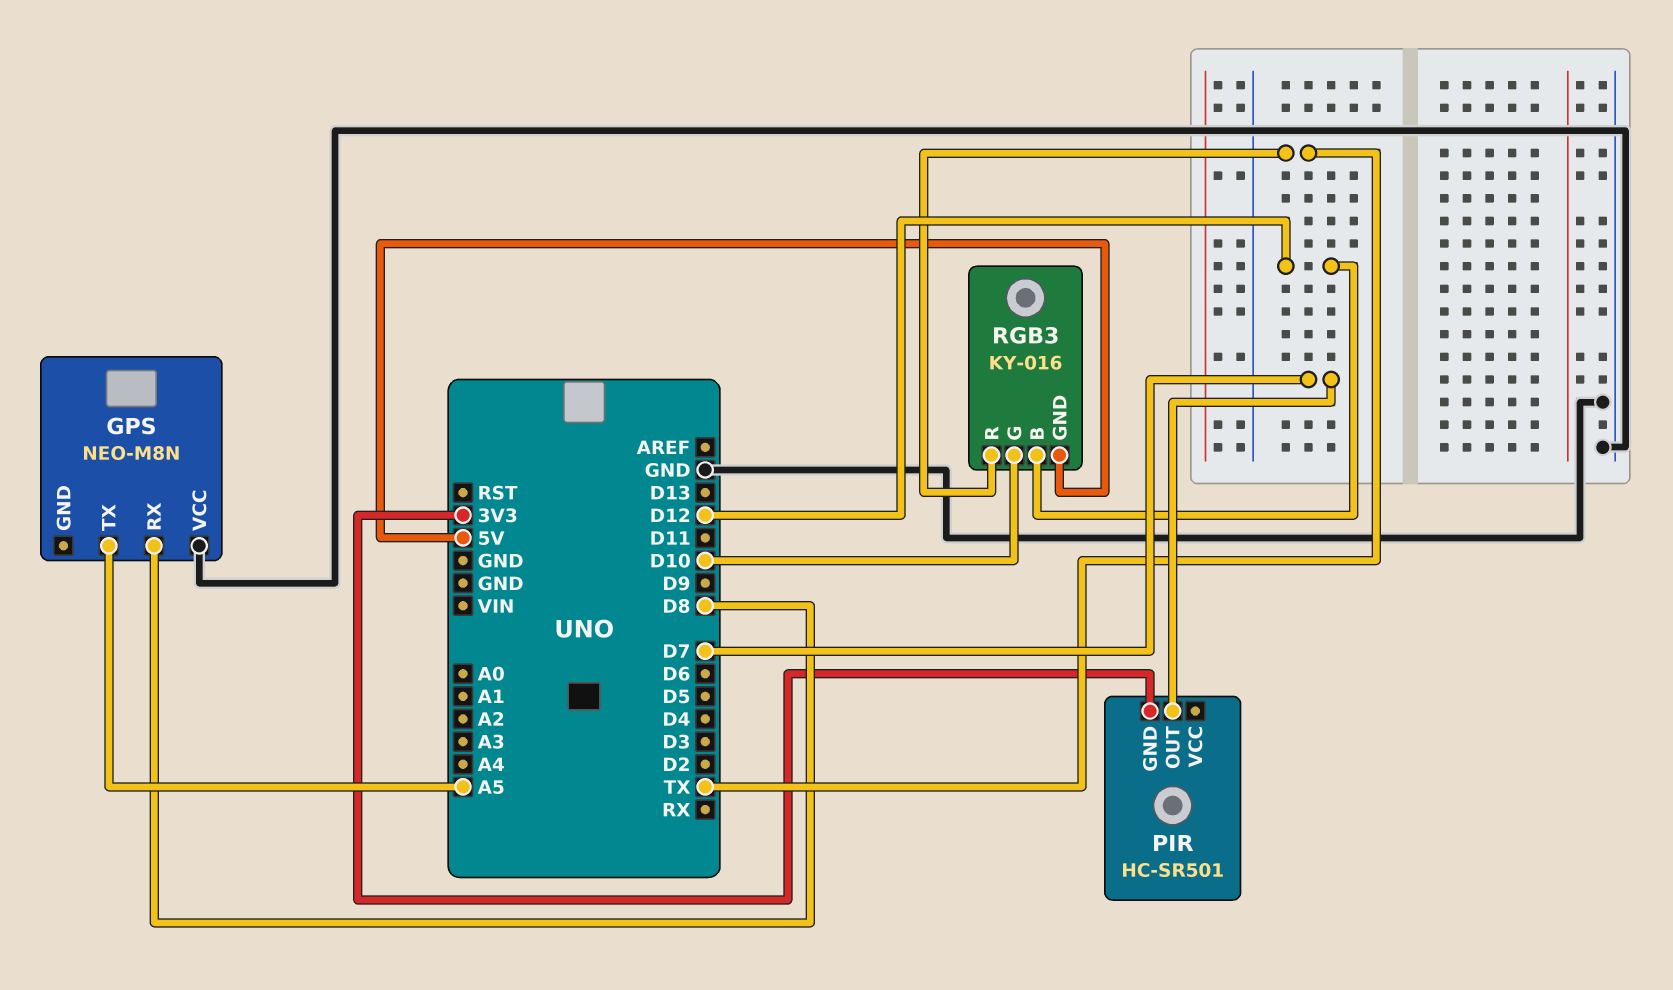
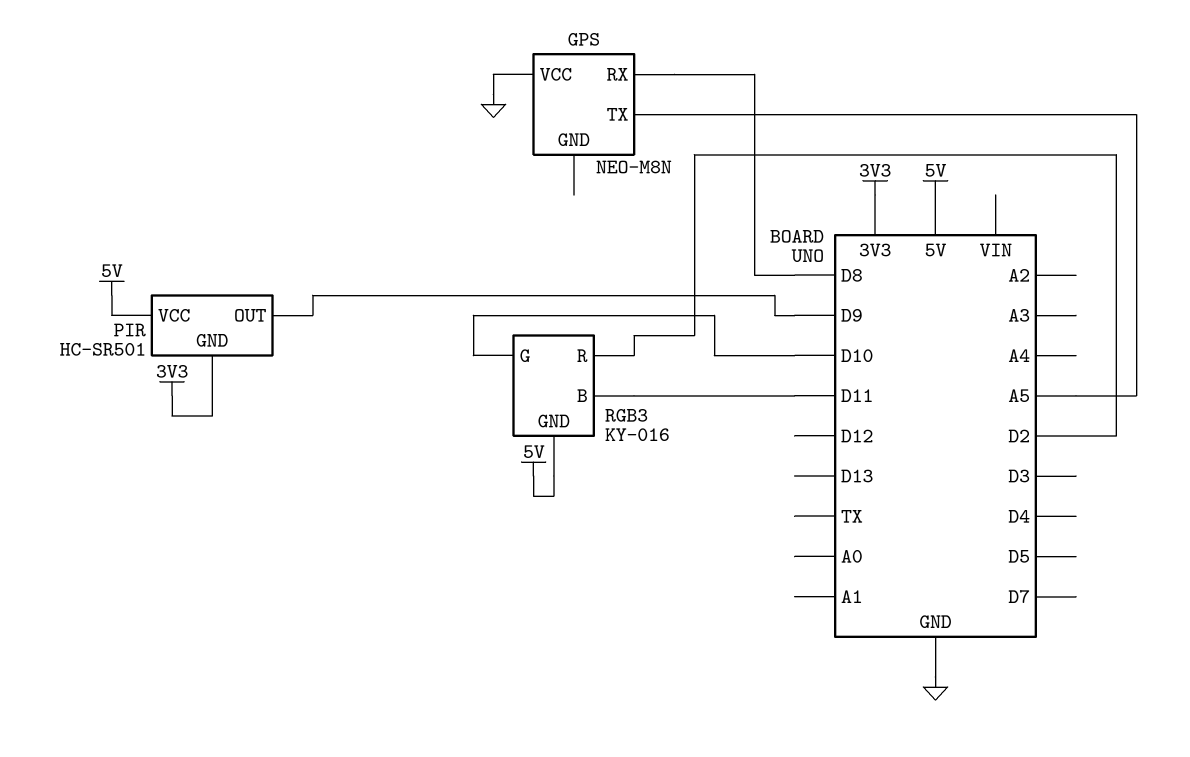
PIR pin OUT: D7 -> D9
PIR pin VCC: none -> 5V
RGB3 pin B: D12 -> D11
RGB3 pin R: TX -> D2

